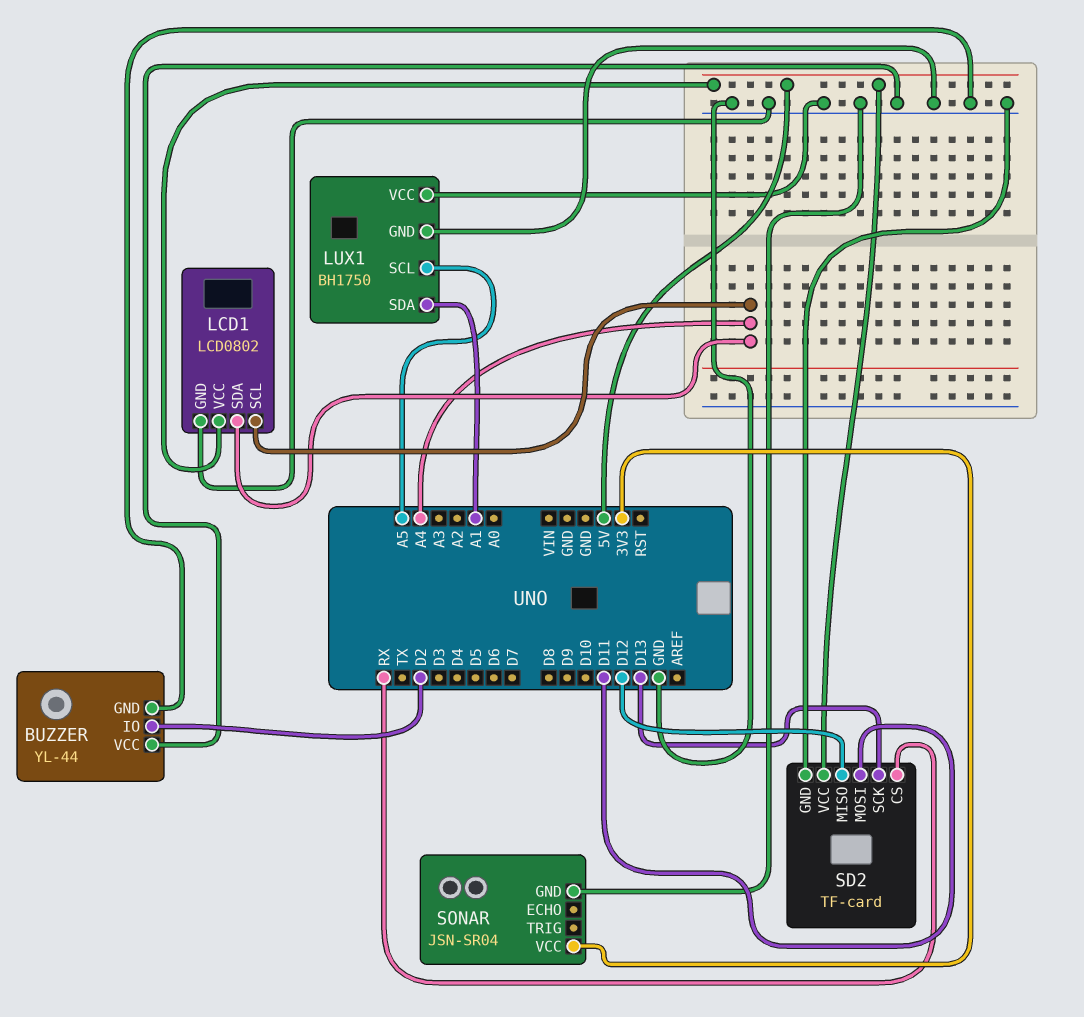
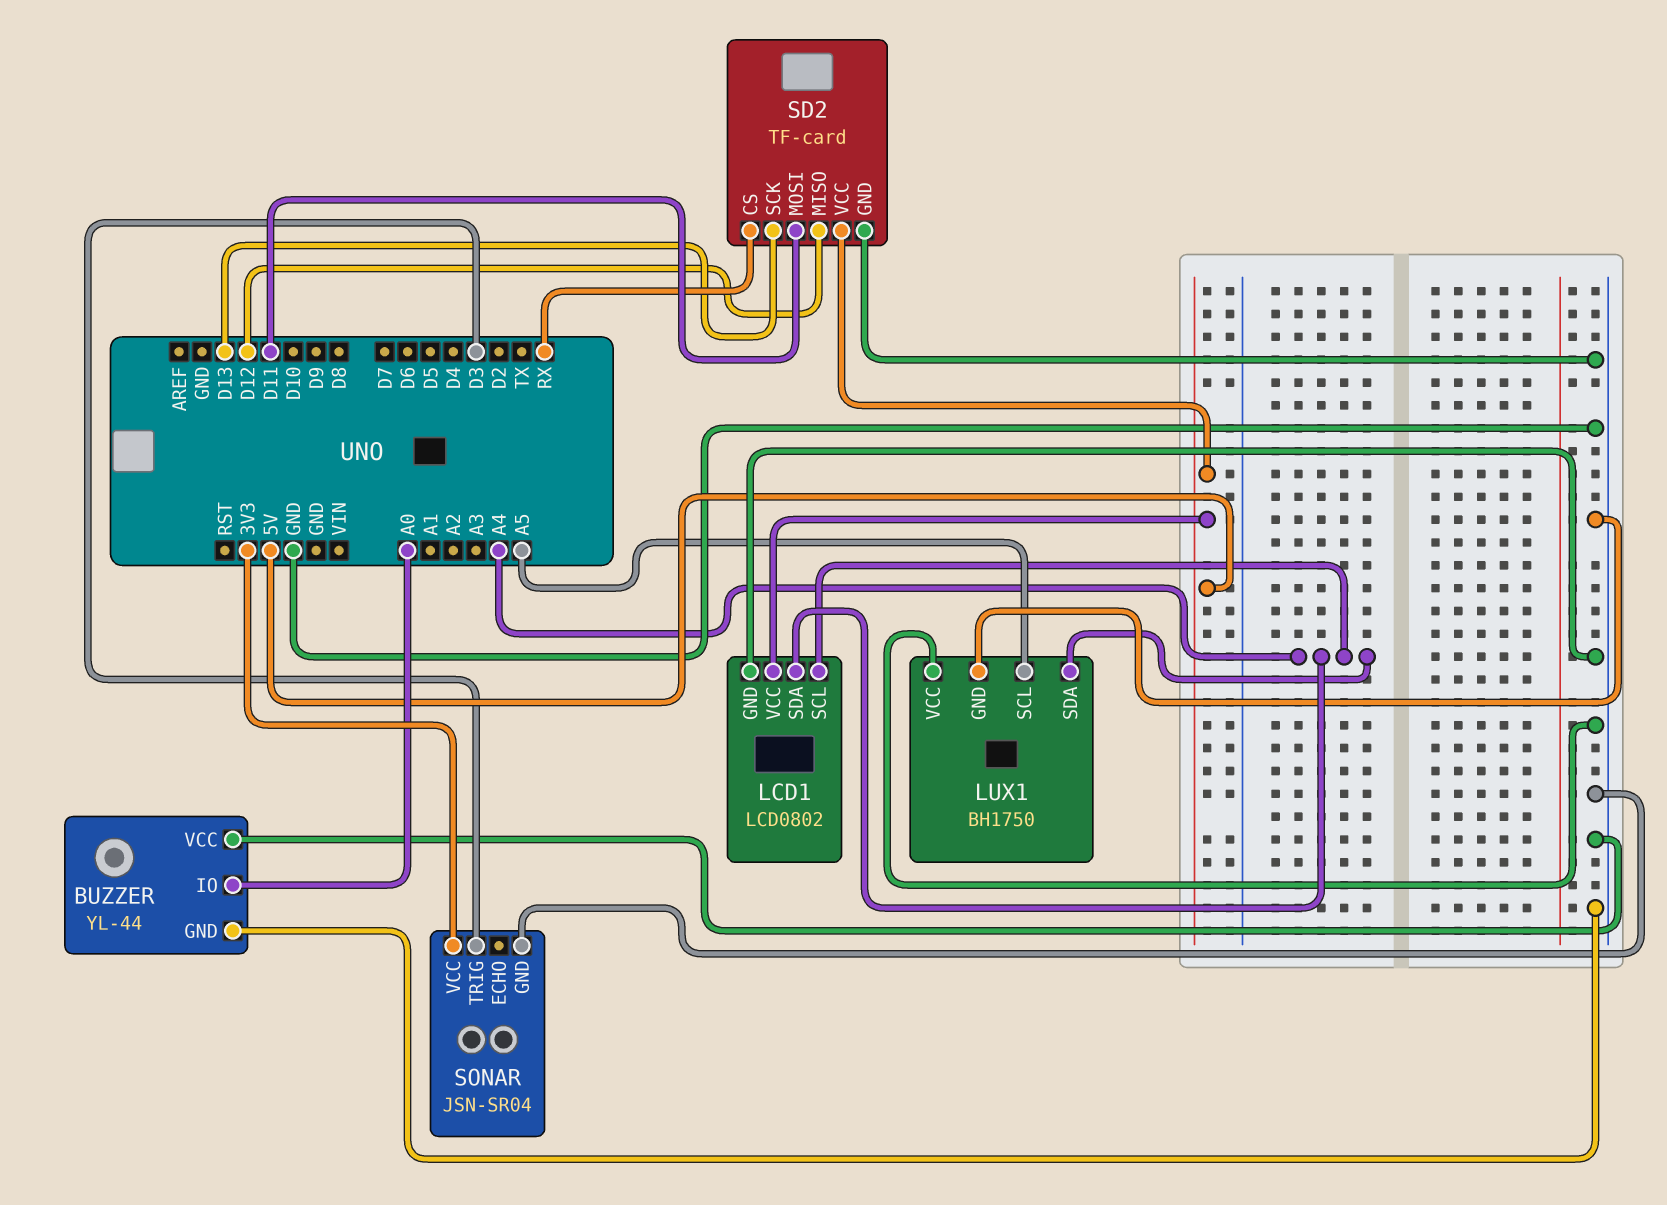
BUZZER pin IO: D2 -> A0
LUX1 pin SDA: A1 -> A4
SONAR pin TRIG: none -> D3

